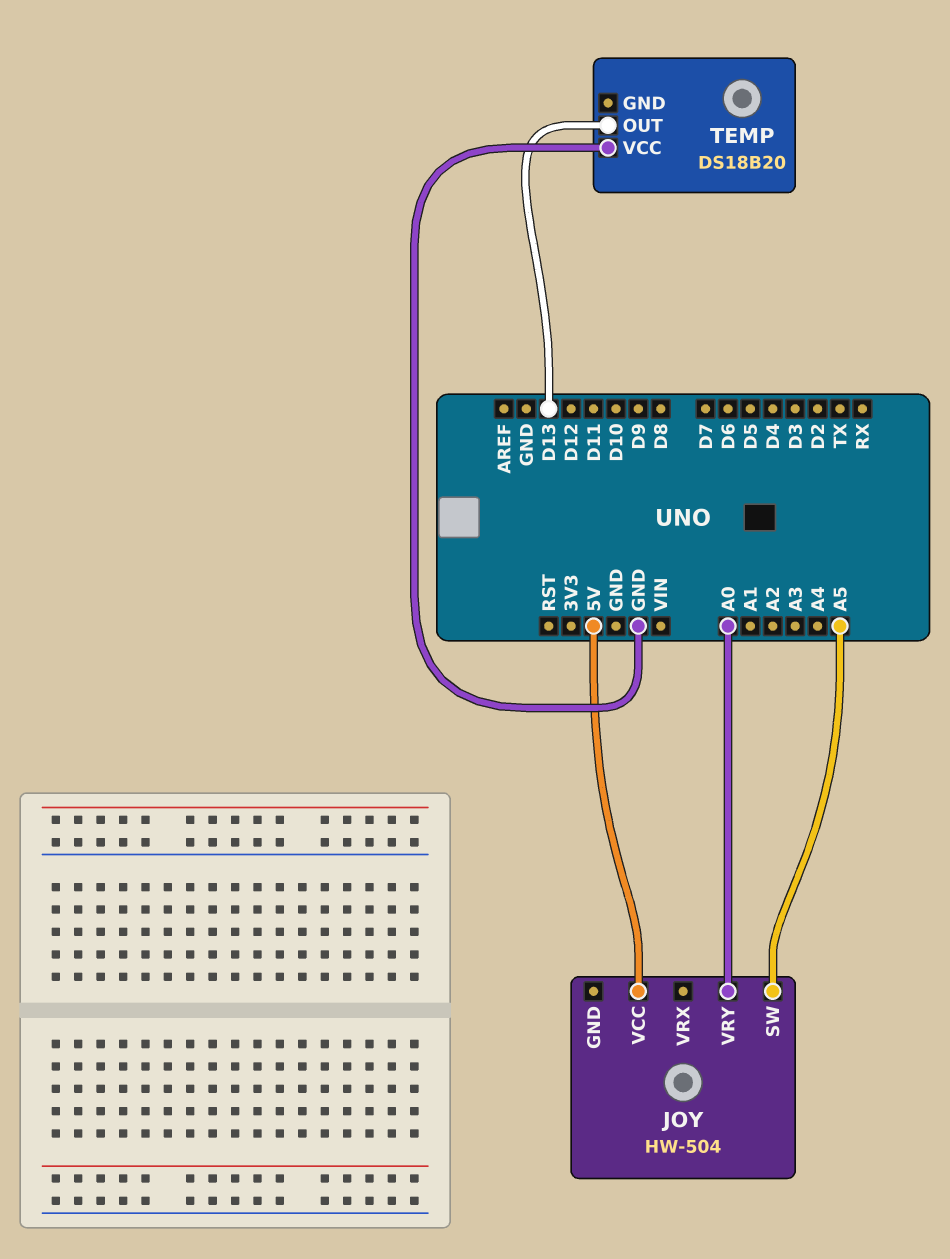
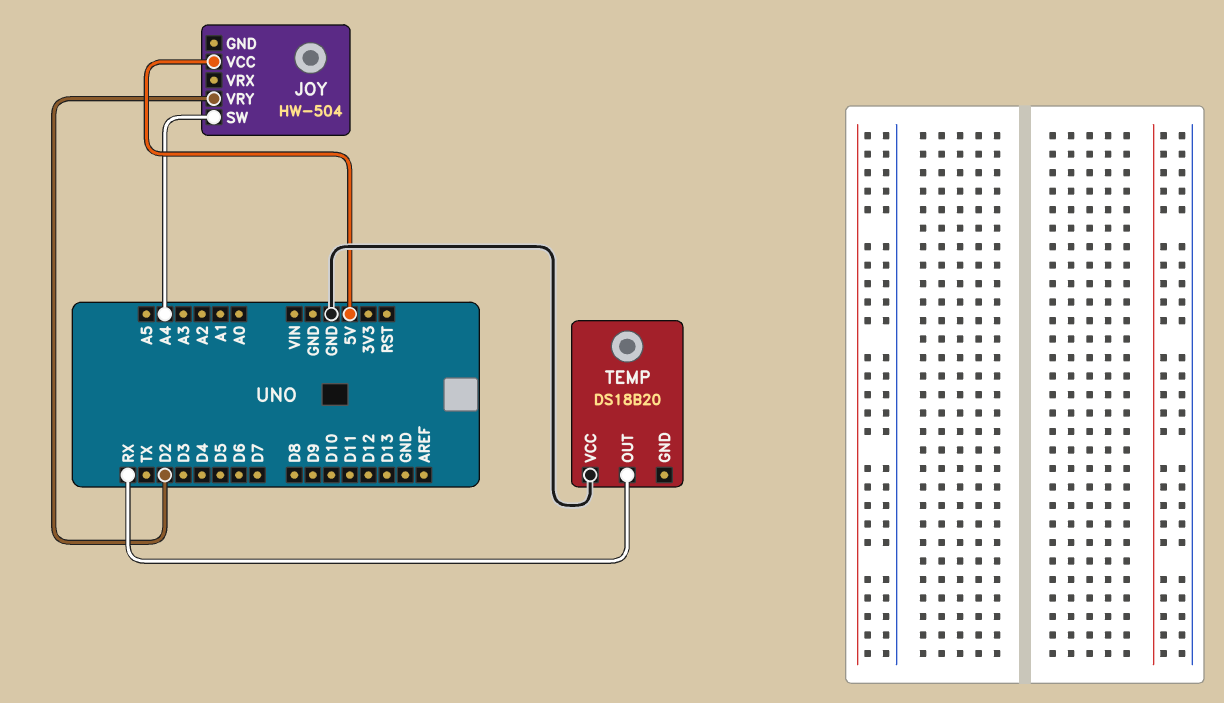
JOY pin SW: A5 -> A4
JOY pin VRY: A0 -> D2
TEMP pin OUT: D13 -> RX

